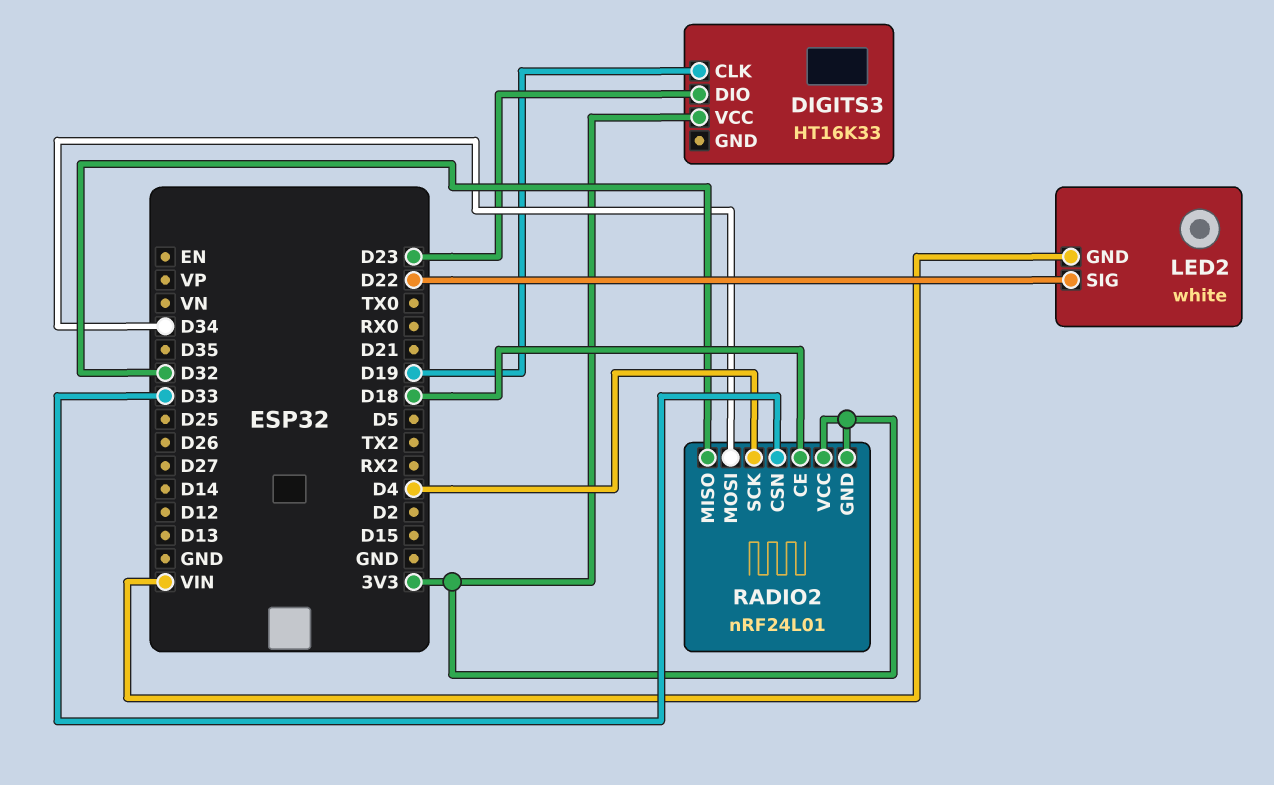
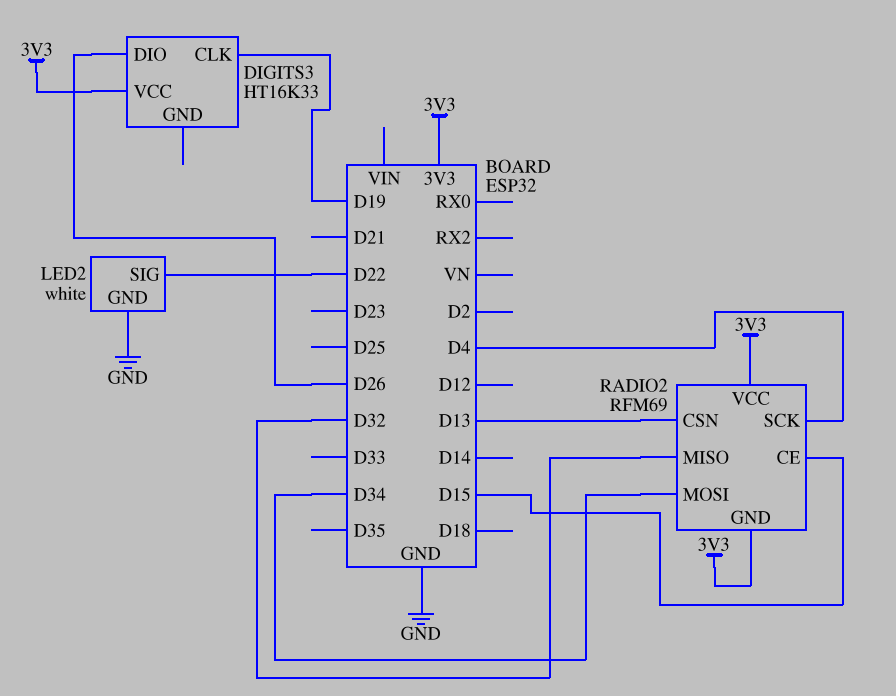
DIGITS3 pin DIO: D23 -> D26
LED2 pin GND: VIN -> GND
RADIO2: nRF24L01 -> RFM69
RADIO2 pin CE: D18 -> D15
RADIO2 pin CSN: D33 -> D13

